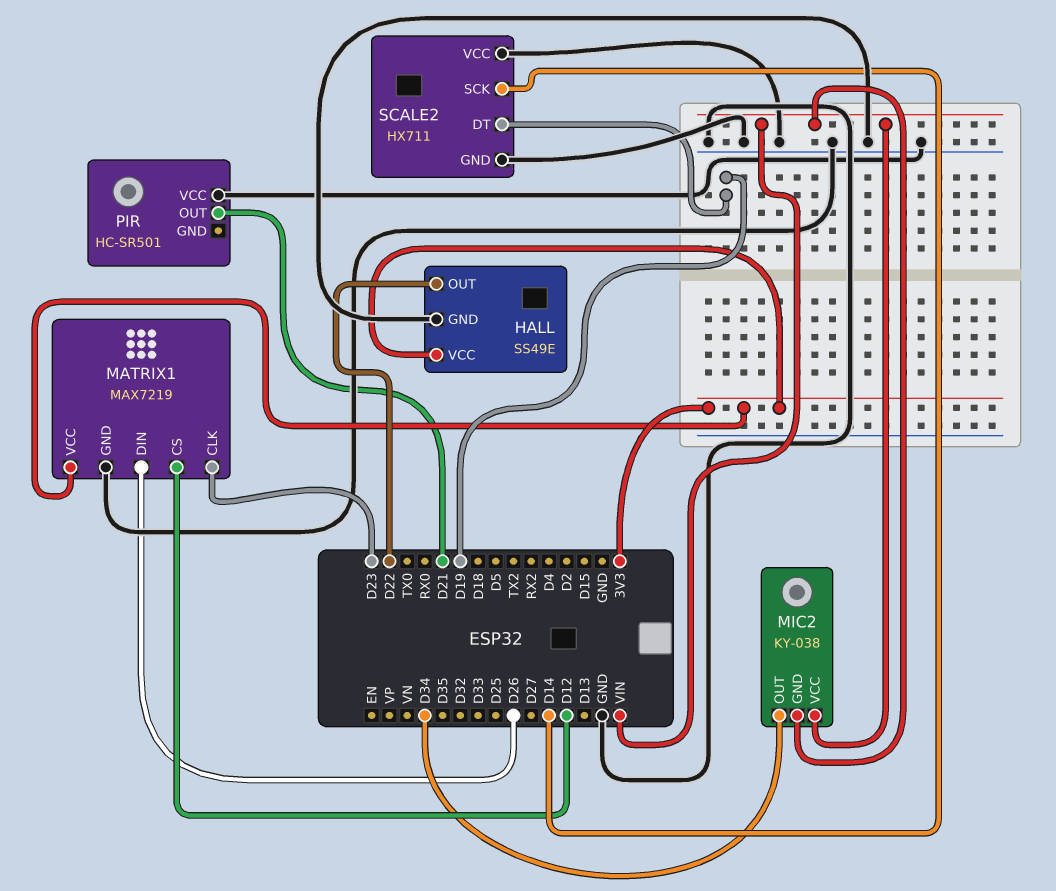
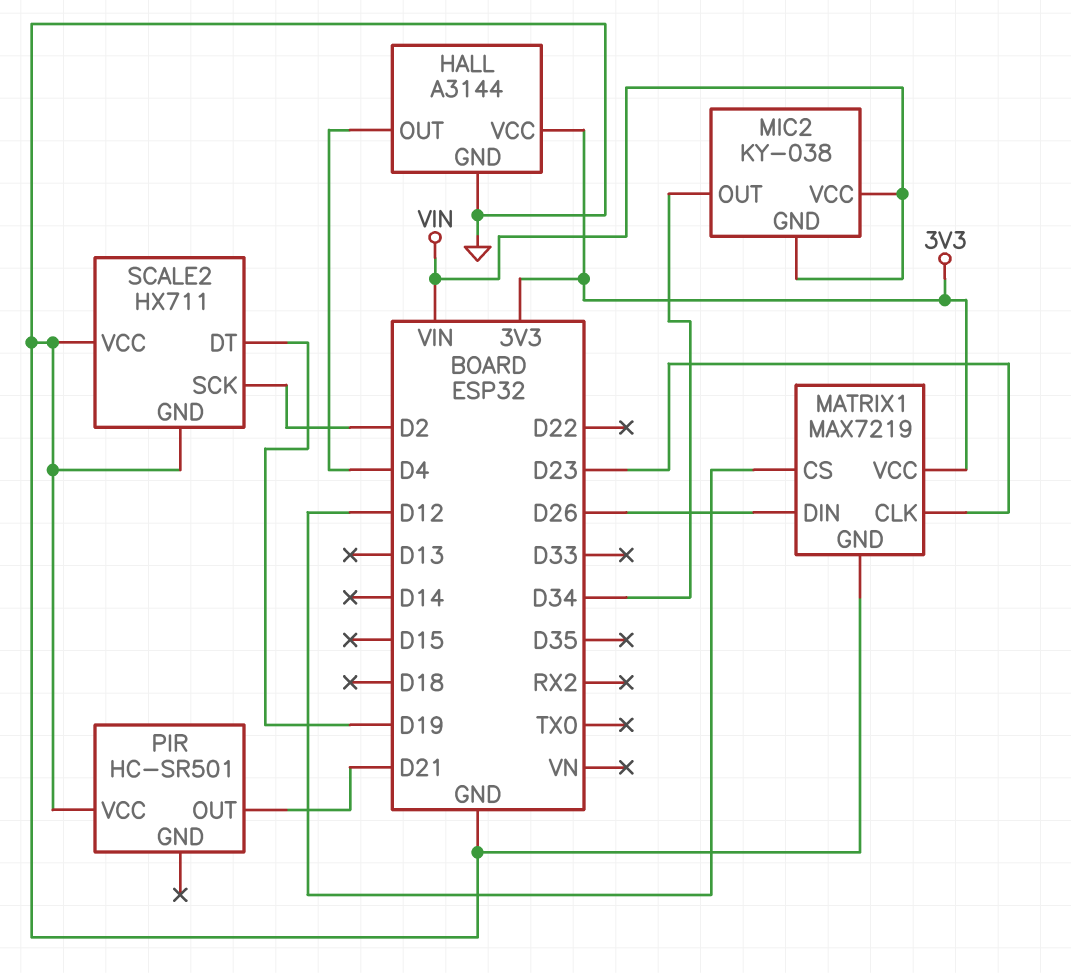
HALL: SS49E -> A3144
HALL pin OUT: D22 -> D4
SCALE2 pin SCK: D14 -> D2

